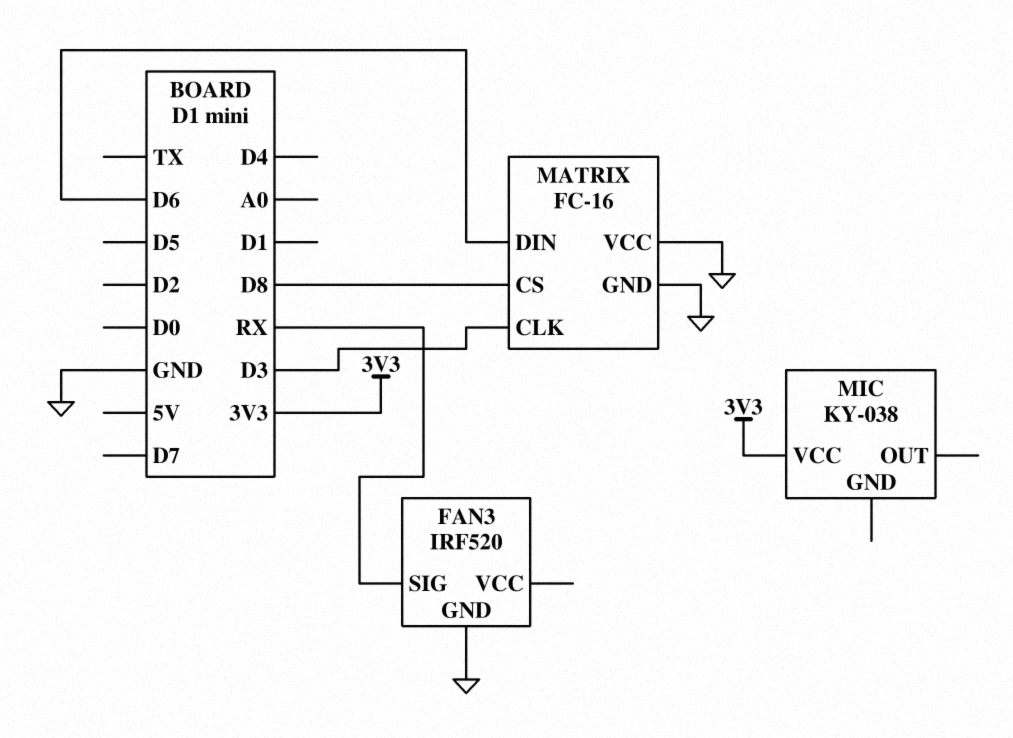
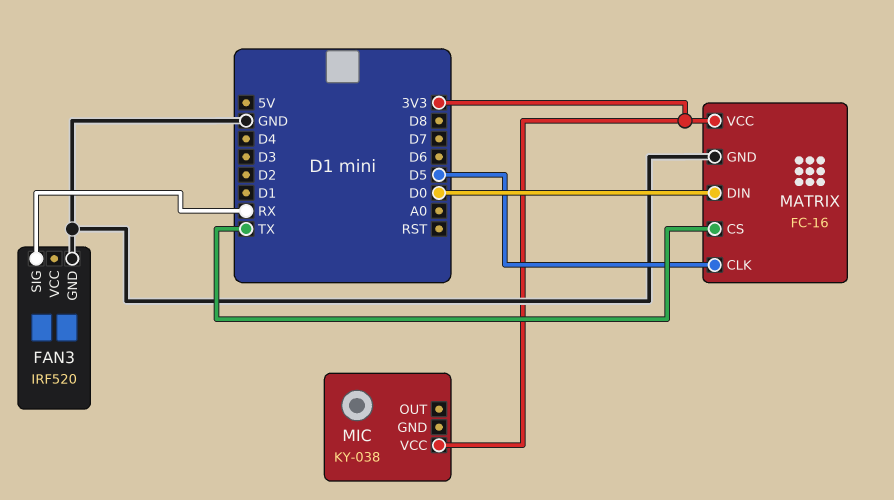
MATRIX pin CLK: D3 -> D5
MATRIX pin CS: D8 -> TX
MATRIX pin DIN: D6 -> D0
MATRIX pin VCC: GND -> 3V3

